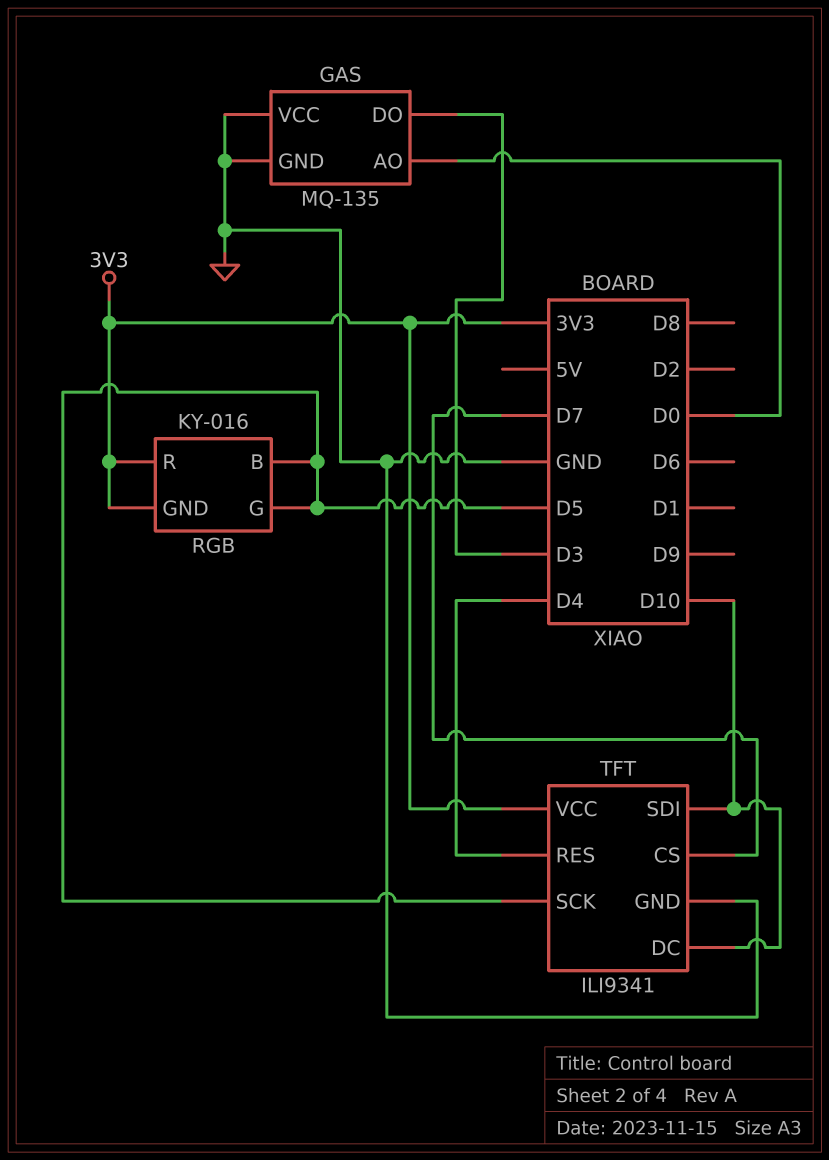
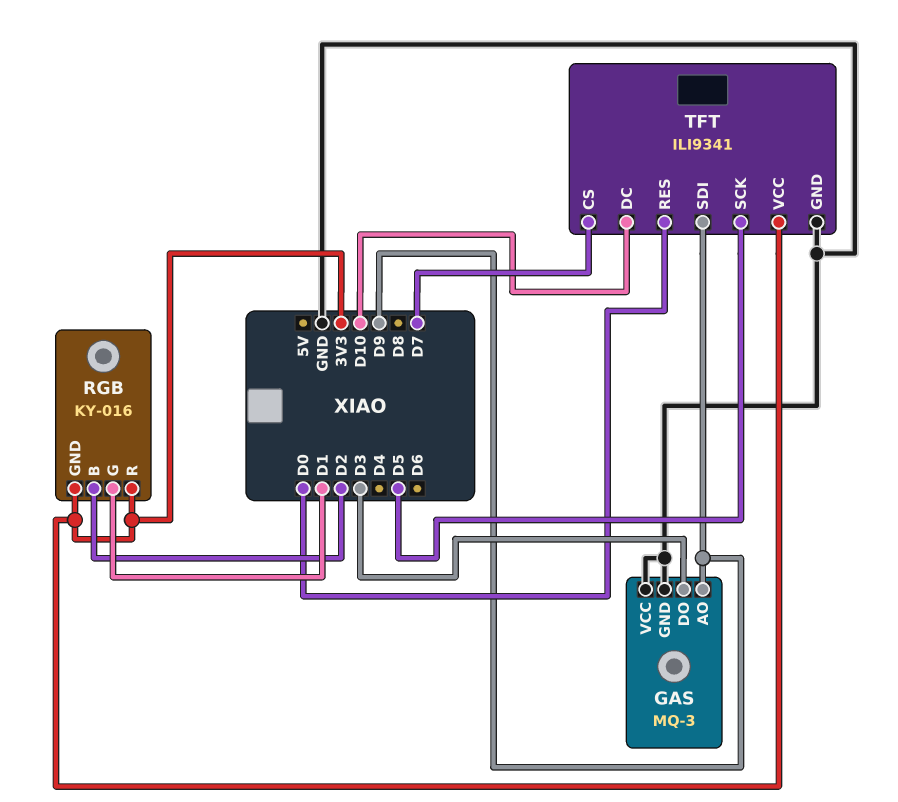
GAS: MQ-135 -> MQ-3
GAS pin AO: D0 -> D9
RGB pin B: D5 -> D2
RGB pin G: D5 -> D1
TFT pin RES: D4 -> D0
TFT pin SDI: D10 -> D9

